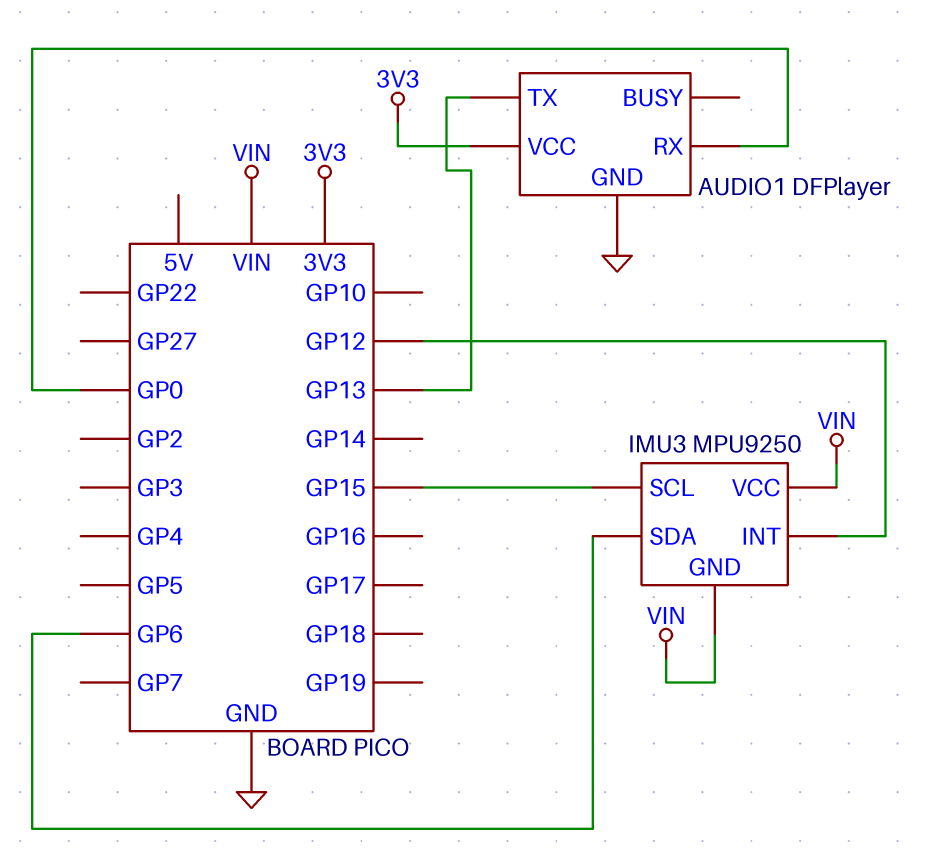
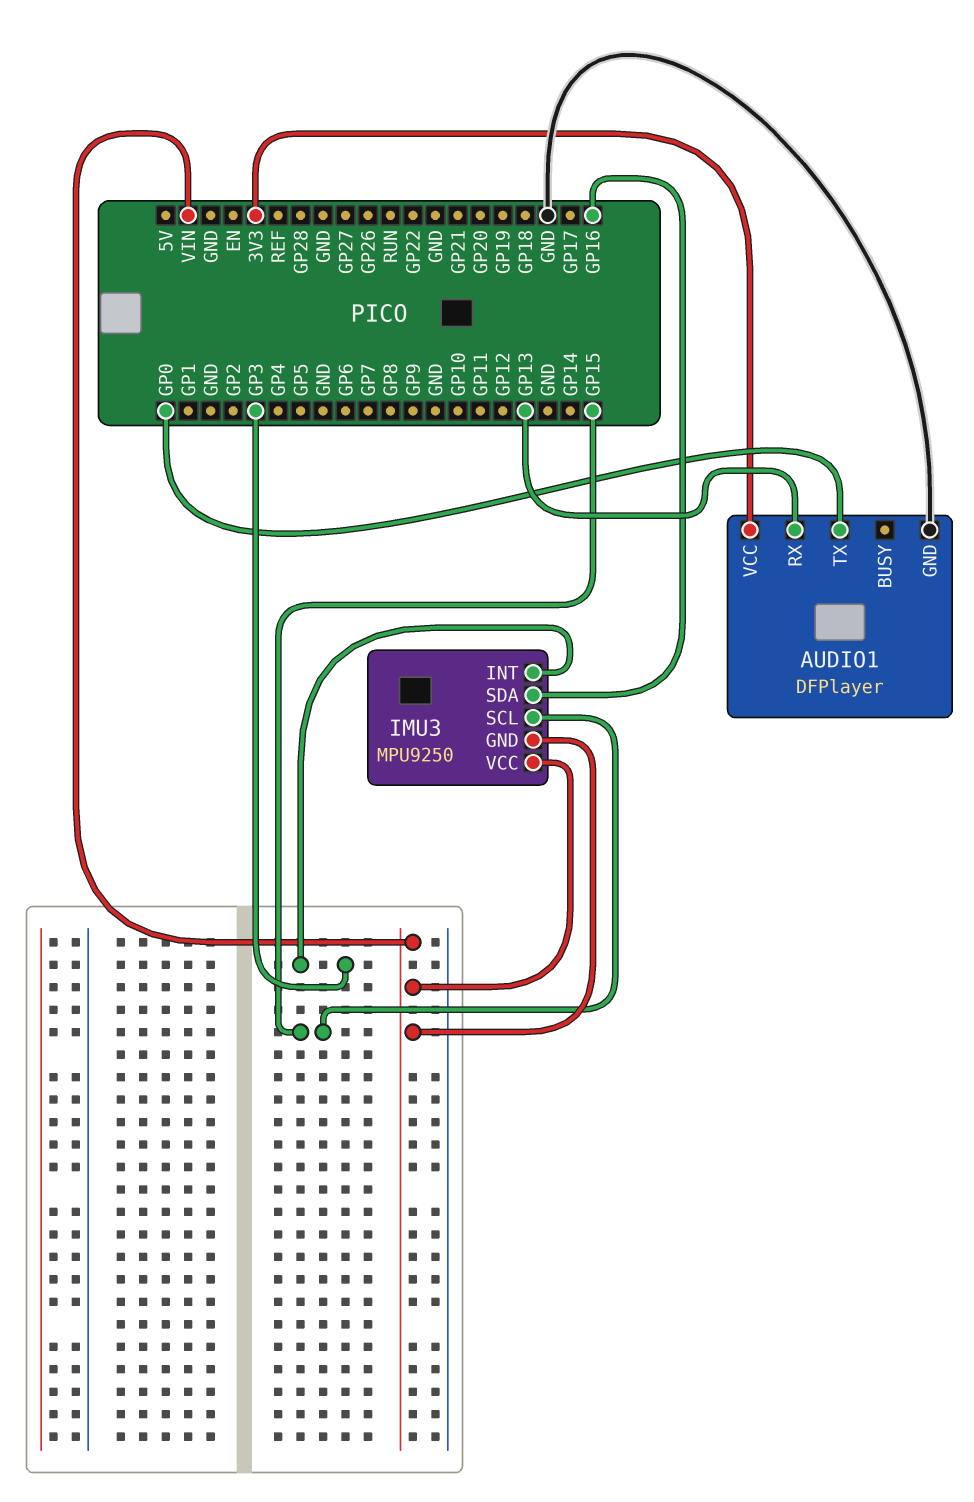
AUDIO1 pin RX: GP0 -> GP13
AUDIO1 pin TX: GP13 -> GP0
IMU3 pin INT: GP12 -> GP3
IMU3 pin SDA: GP6 -> GP16

